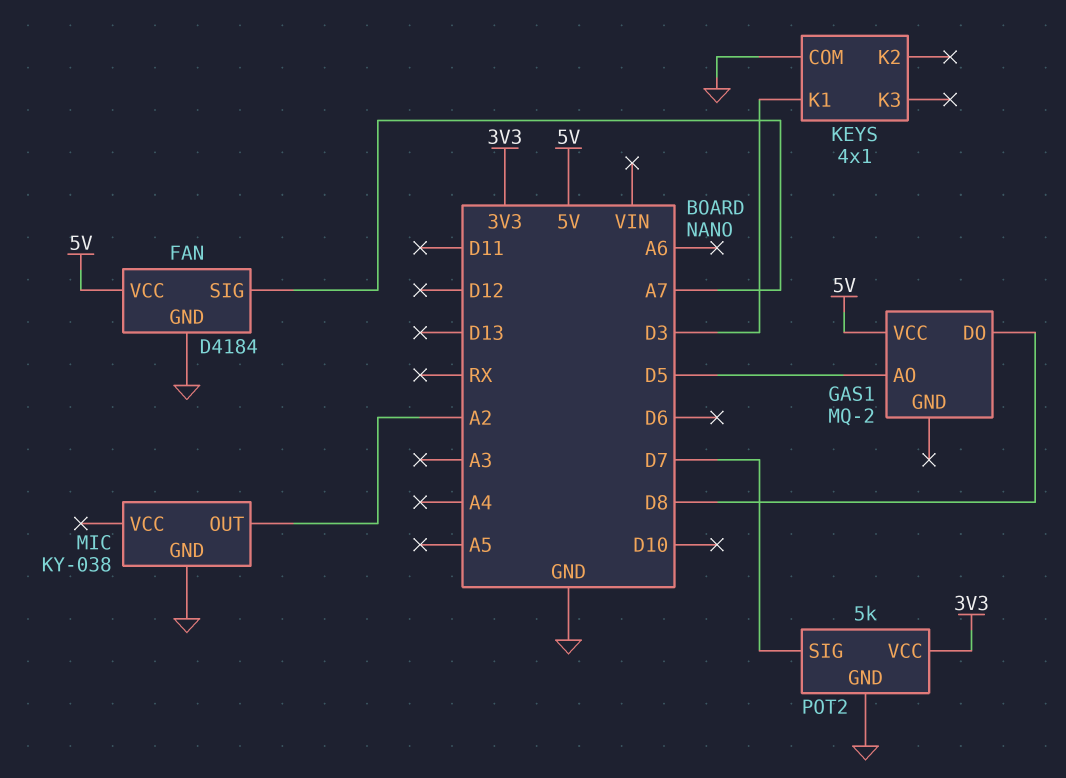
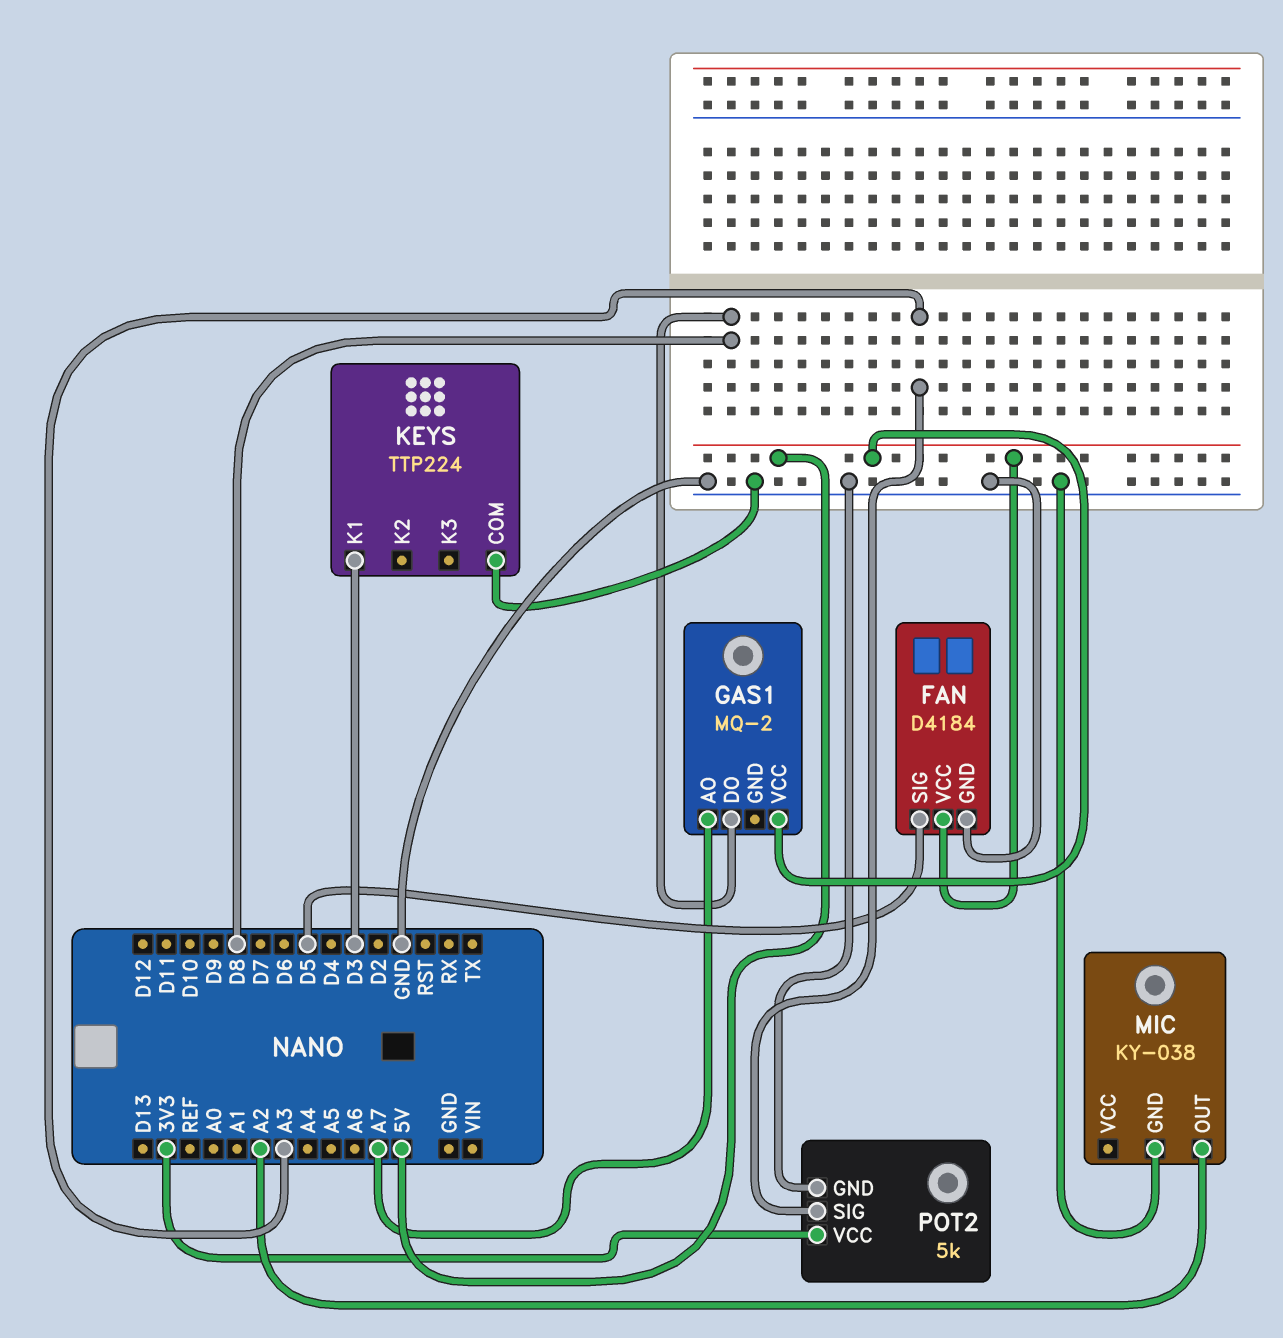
FAN pin SIG: A7 -> D5
GAS1 pin AO: D5 -> A7
KEYS: 4x1 -> TTP224
POT2 pin SIG: D7 -> A3

